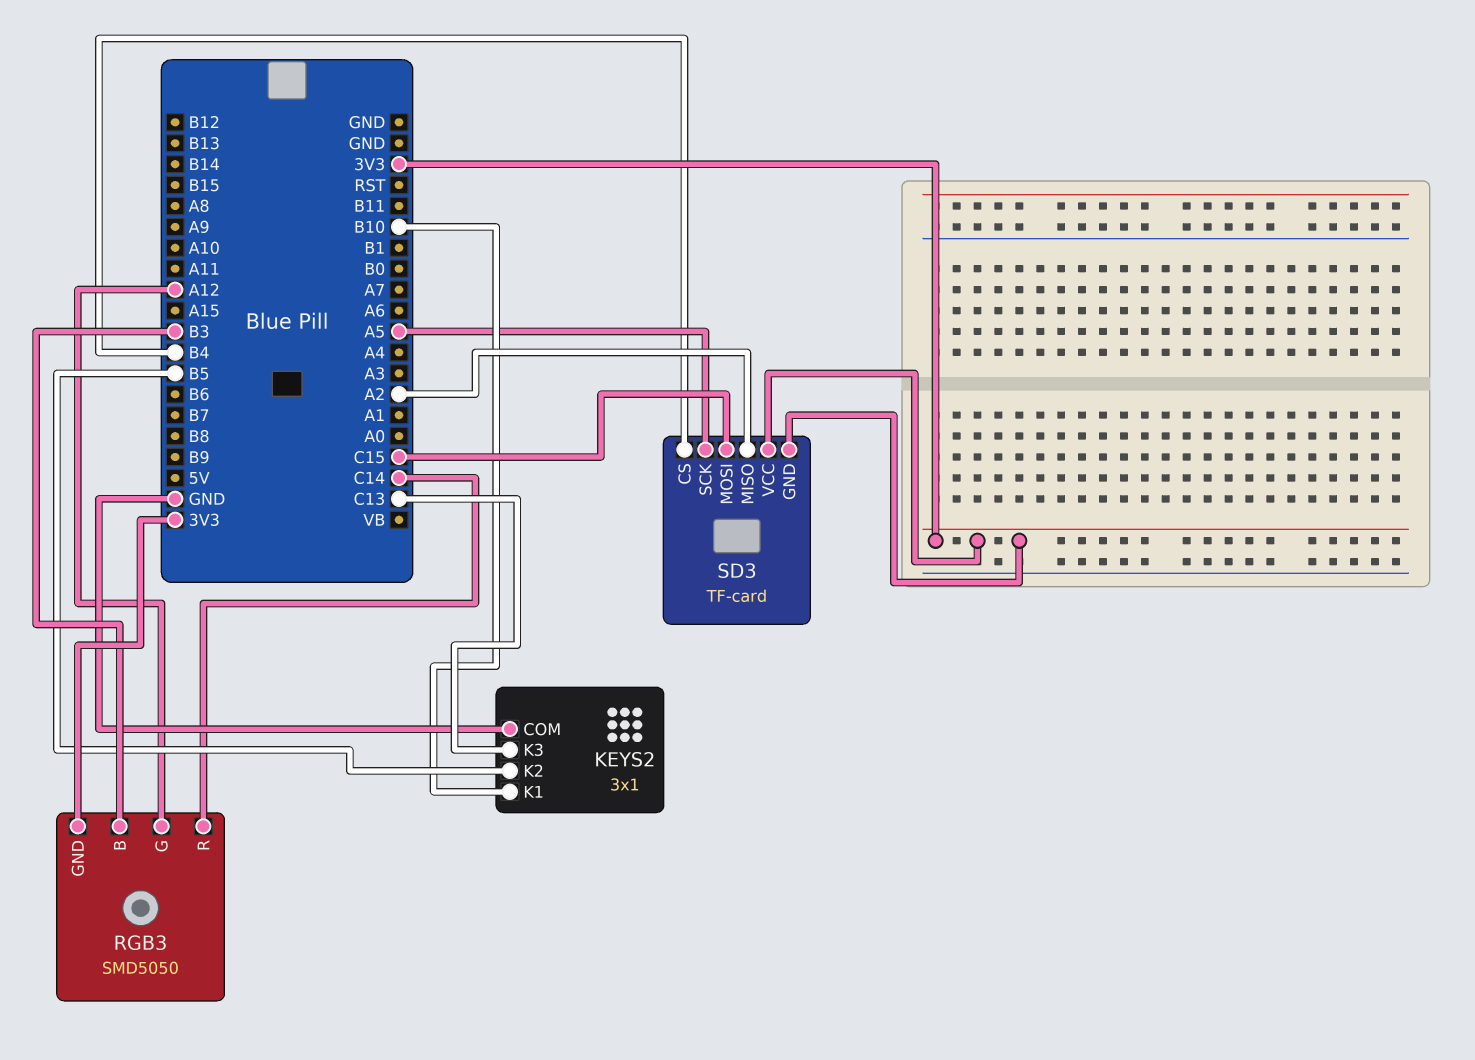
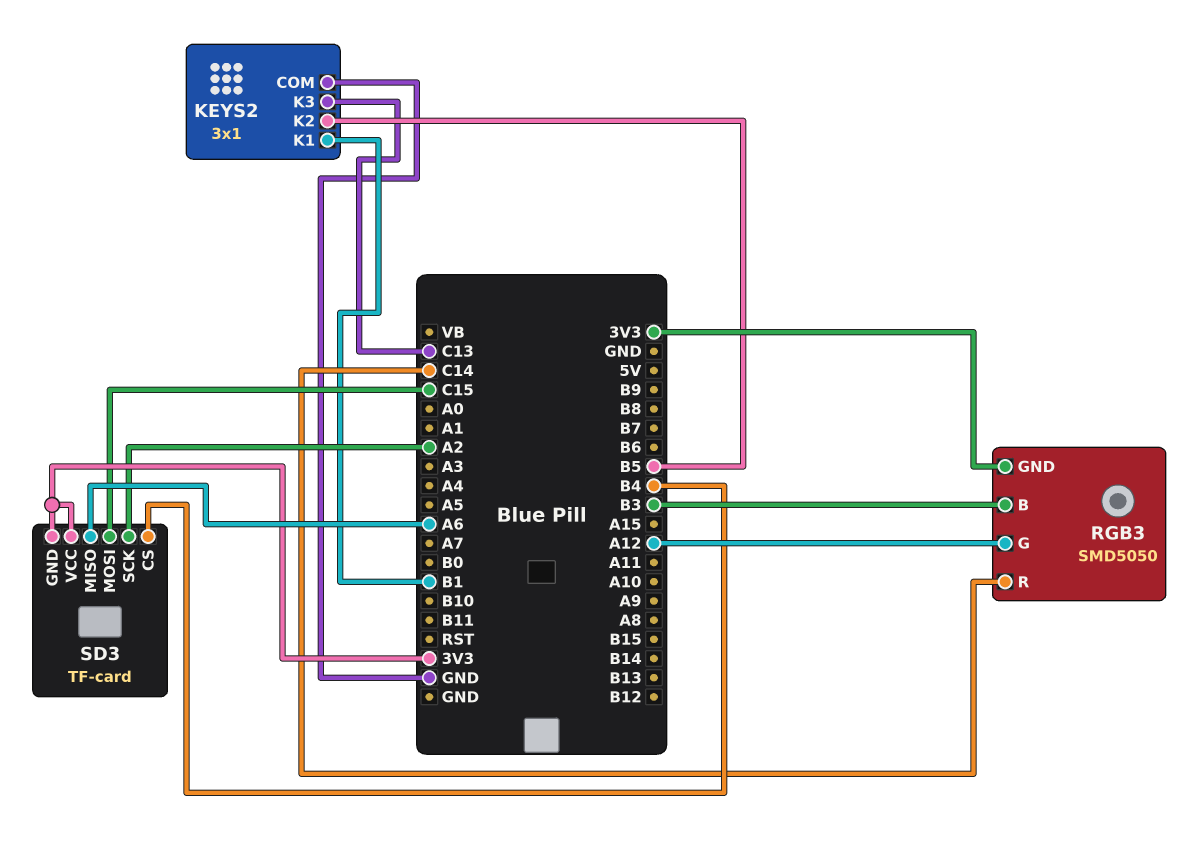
KEYS2 pin K1: B10 -> B1
SD3 pin MISO: A2 -> A6
SD3 pin SCK: A5 -> A2

